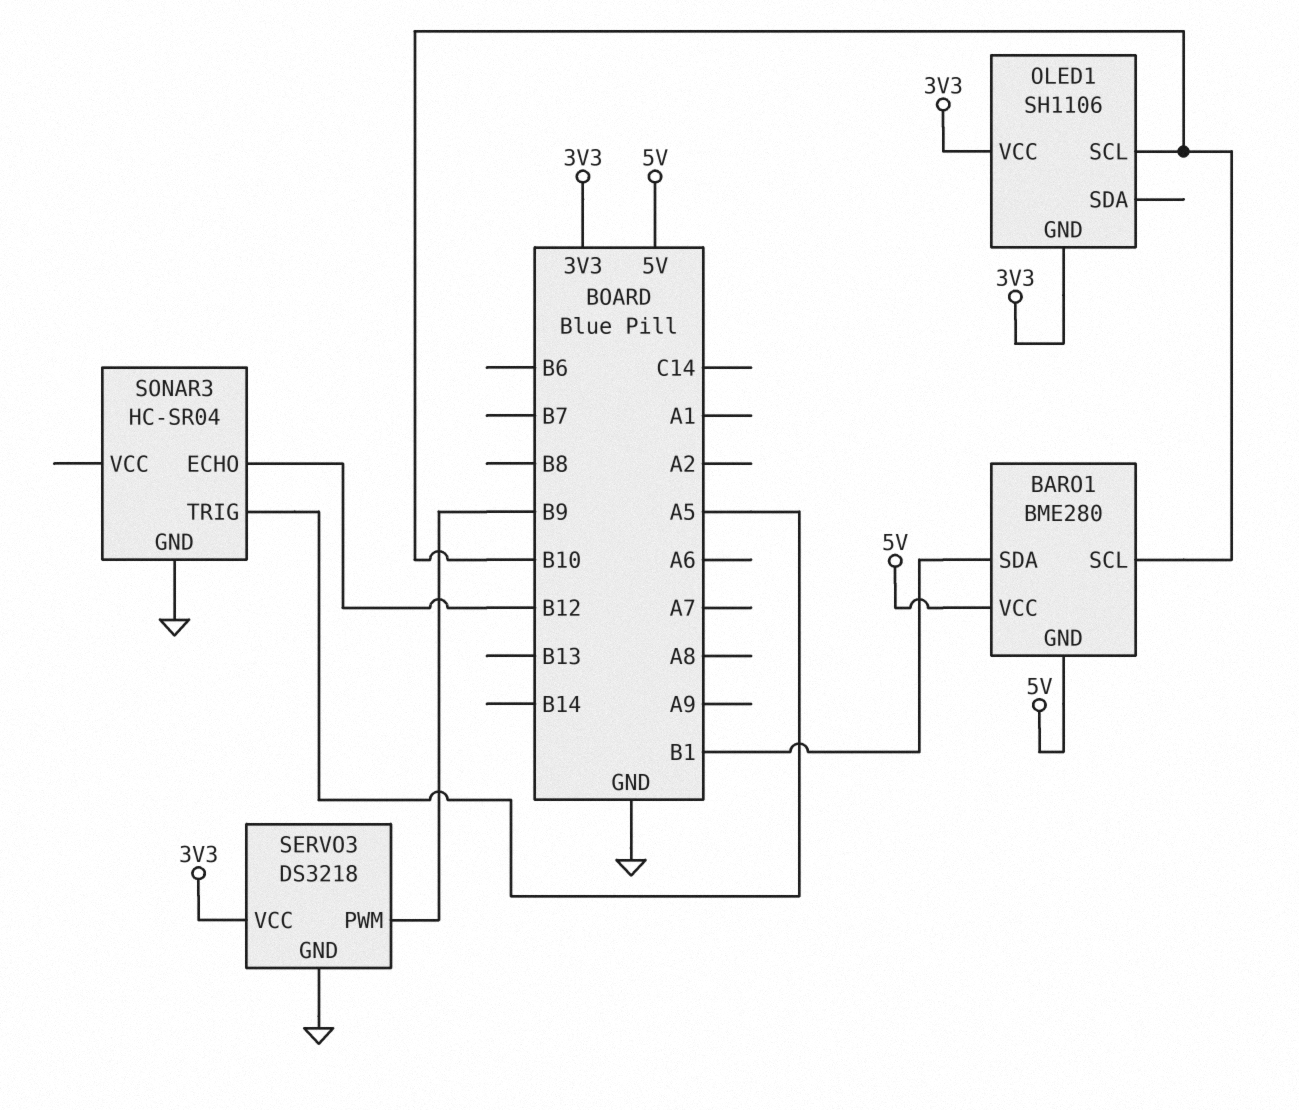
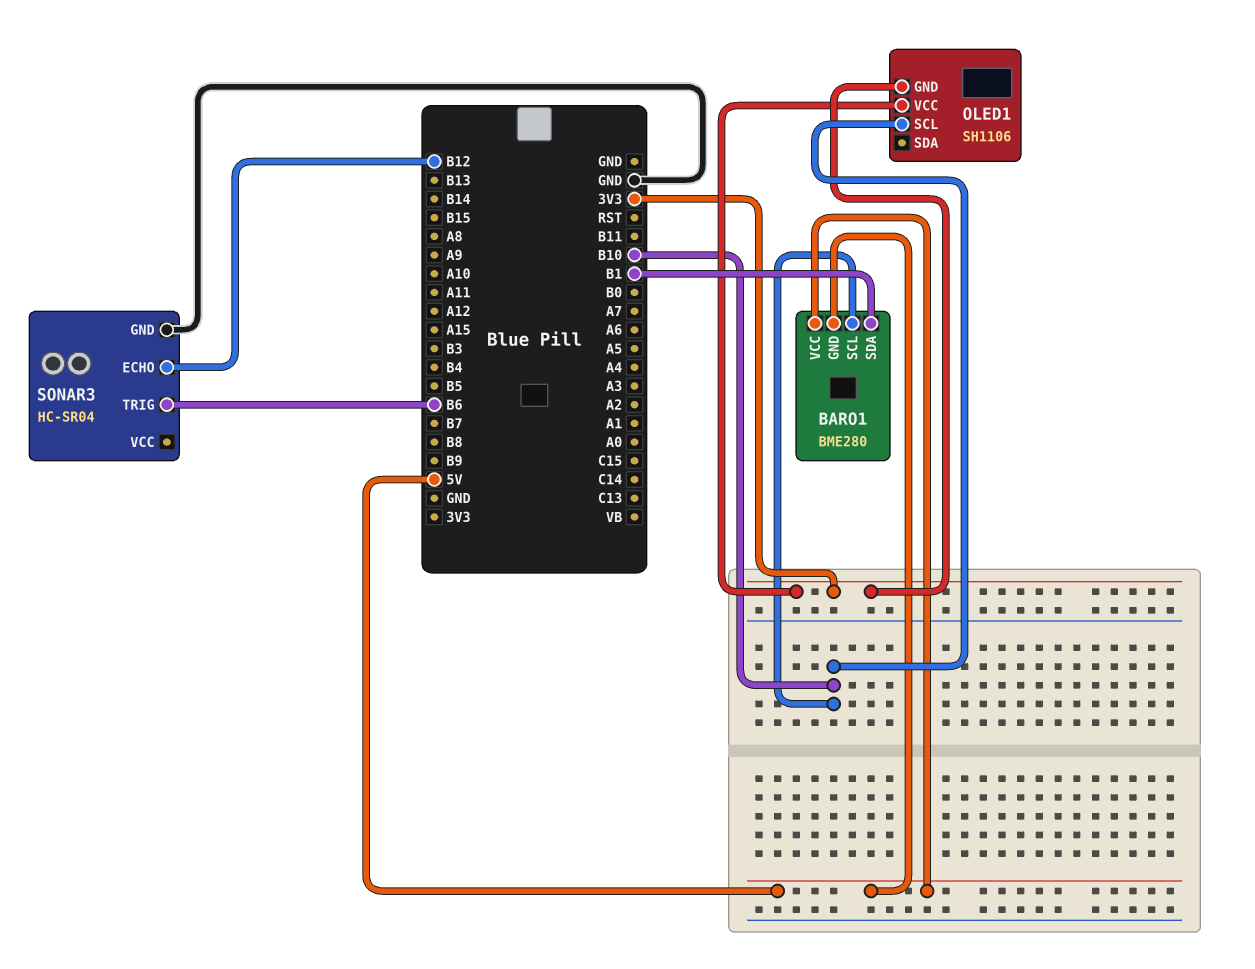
SERVO3: DS3218 -> none
SERVO3 pin GND: GND -> none
SERVO3 pin PWM: B9 -> none
SERVO3 pin VCC: 3V3 -> none
SONAR3 pin TRIG: A5 -> B6

